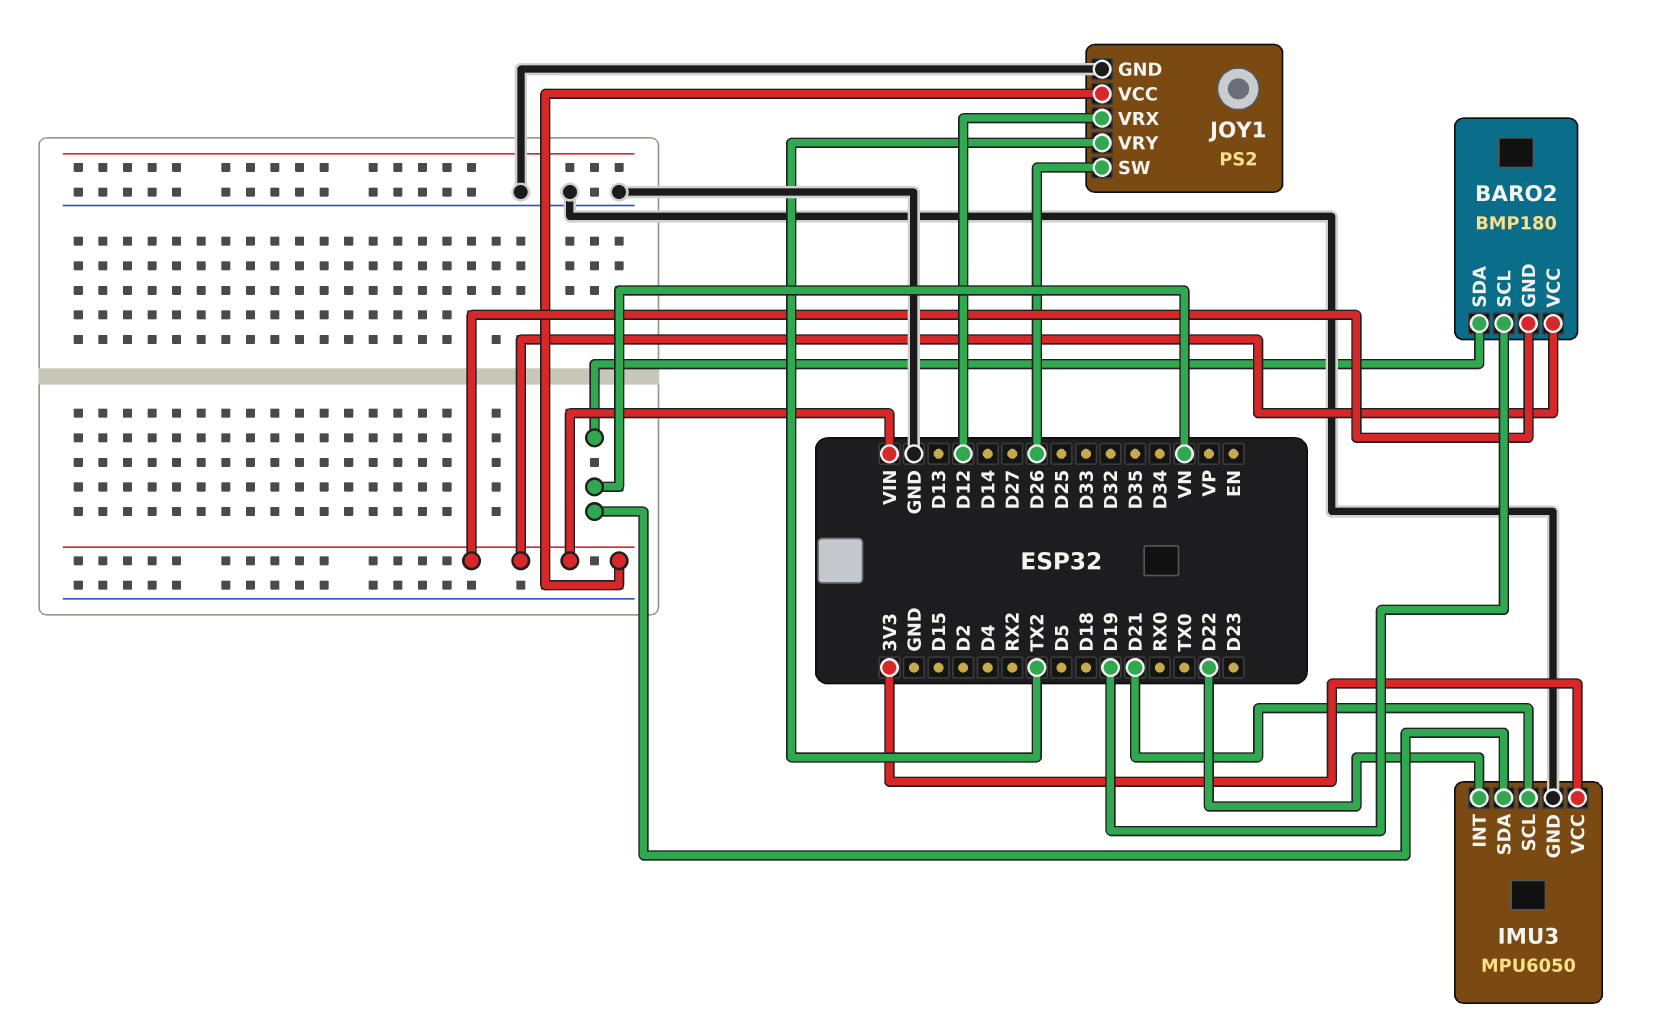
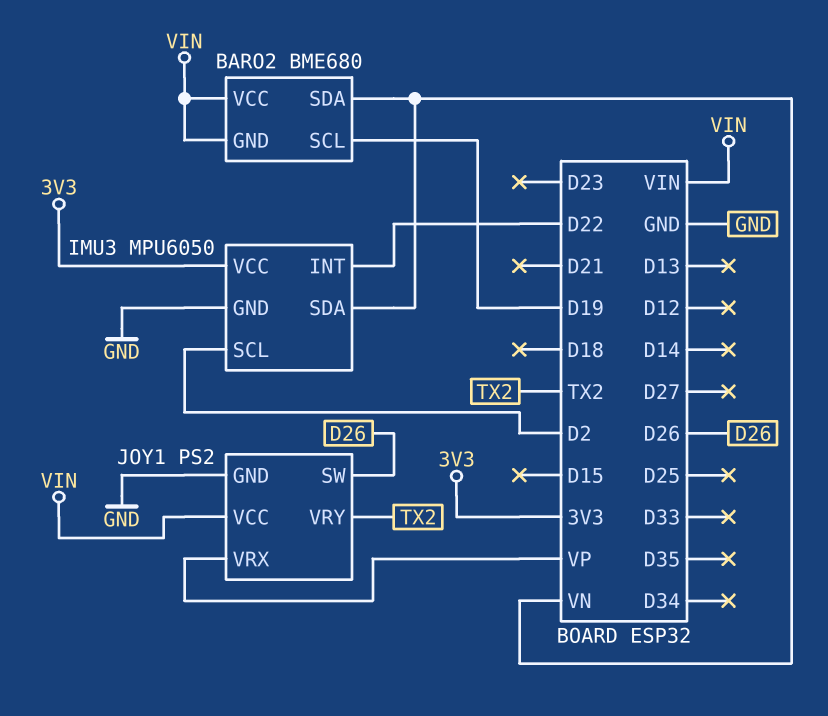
BARO2: BMP180 -> BME680
IMU3 pin SCL: D21 -> D2
JOY1 pin VRX: D12 -> VP

